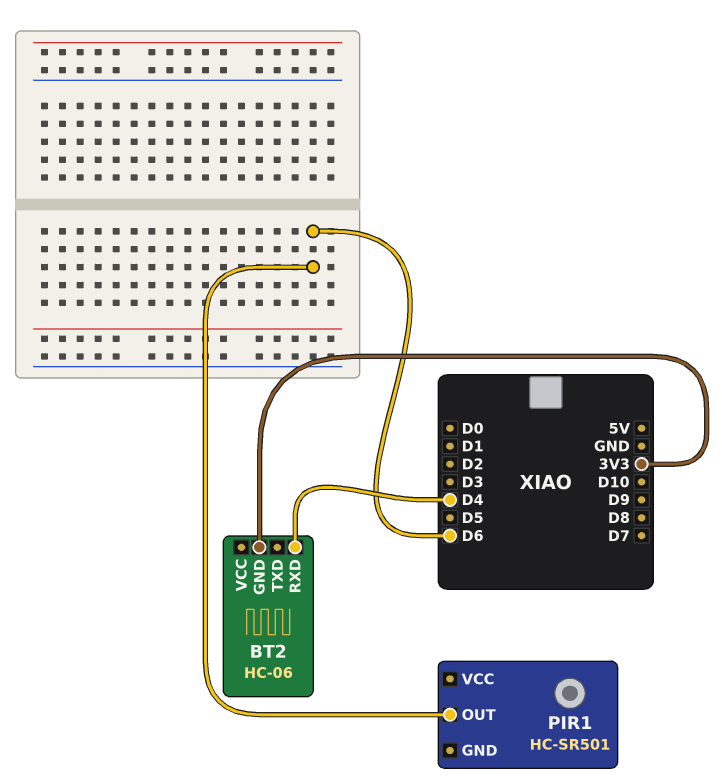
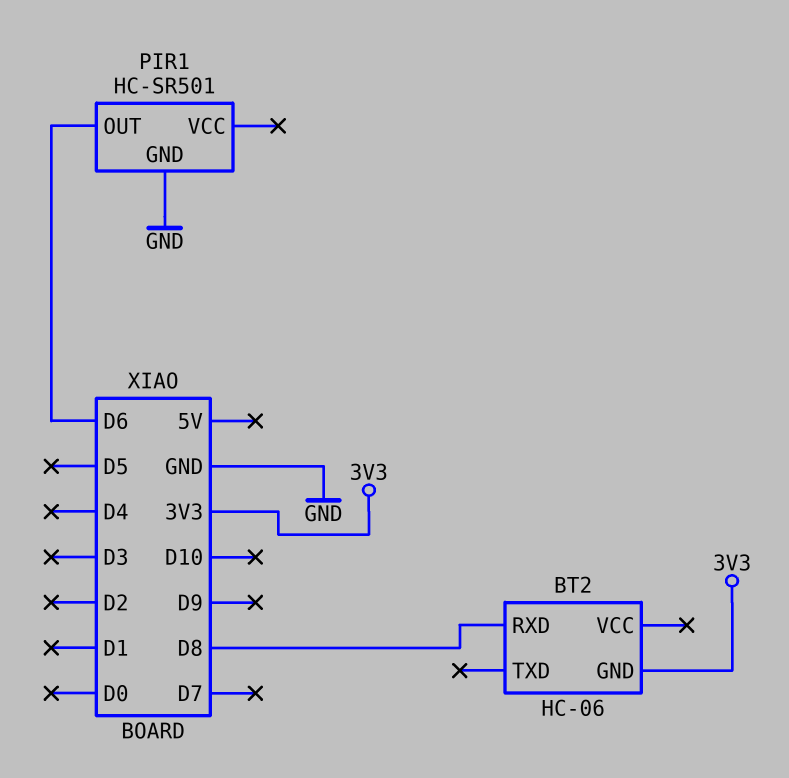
BT2 pin RXD: D4 -> D8
PIR1 pin GND: none -> GND

